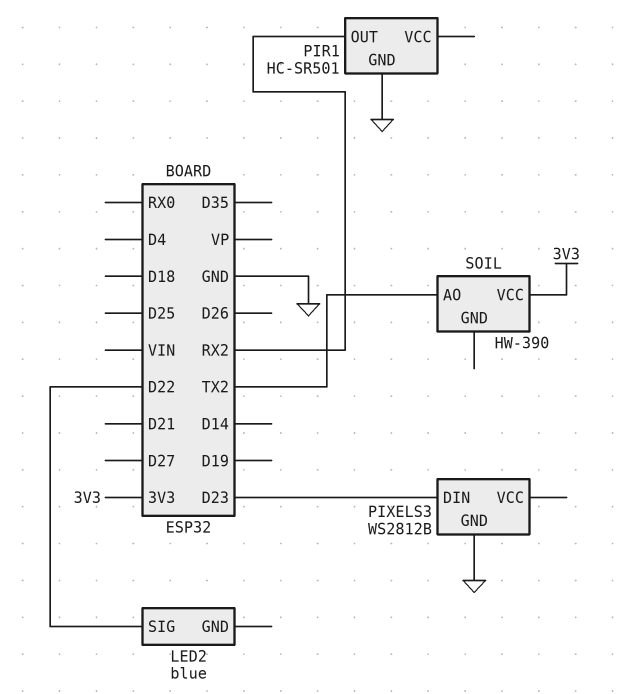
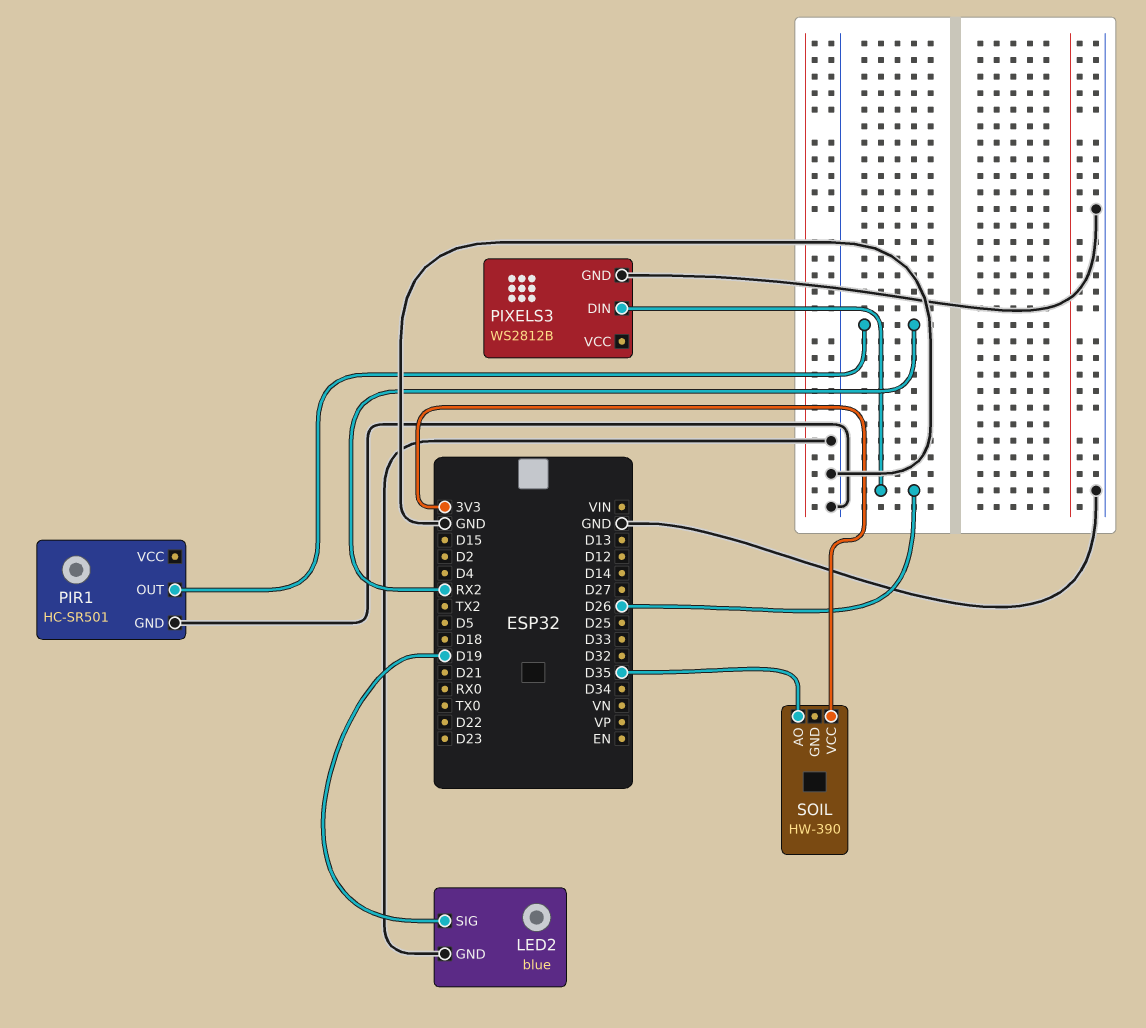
LED2 pin GND: none -> GND
LED2 pin SIG: D22 -> D19
PIXELS3 pin DIN: D23 -> D26
SOIL pin AO: TX2 -> D35

